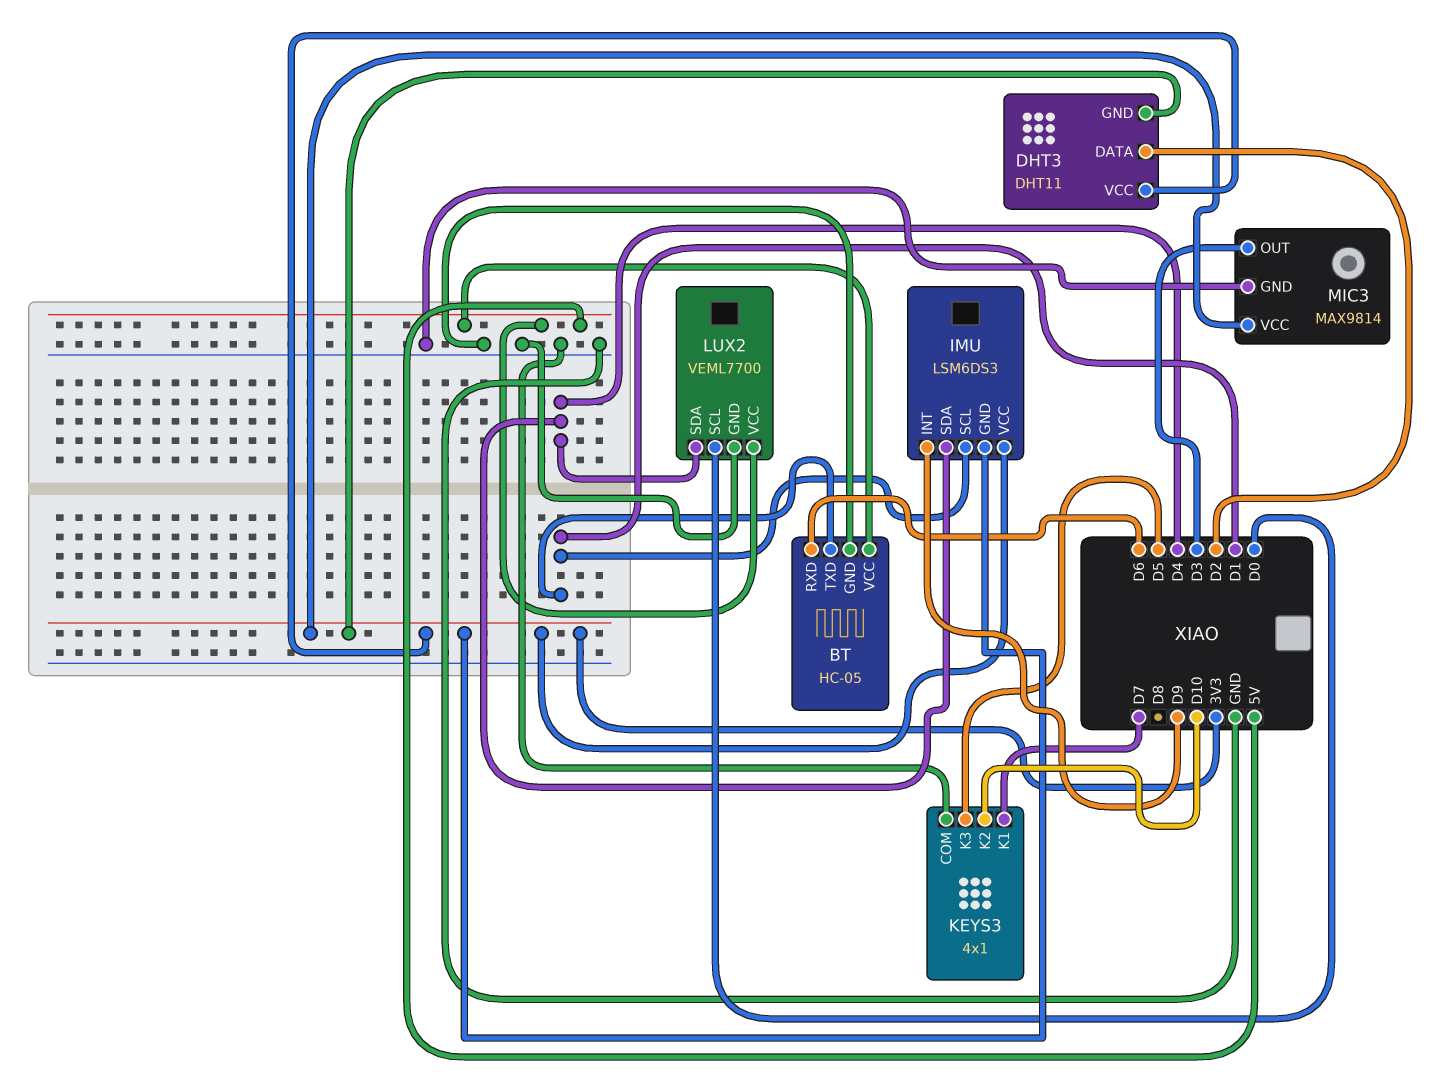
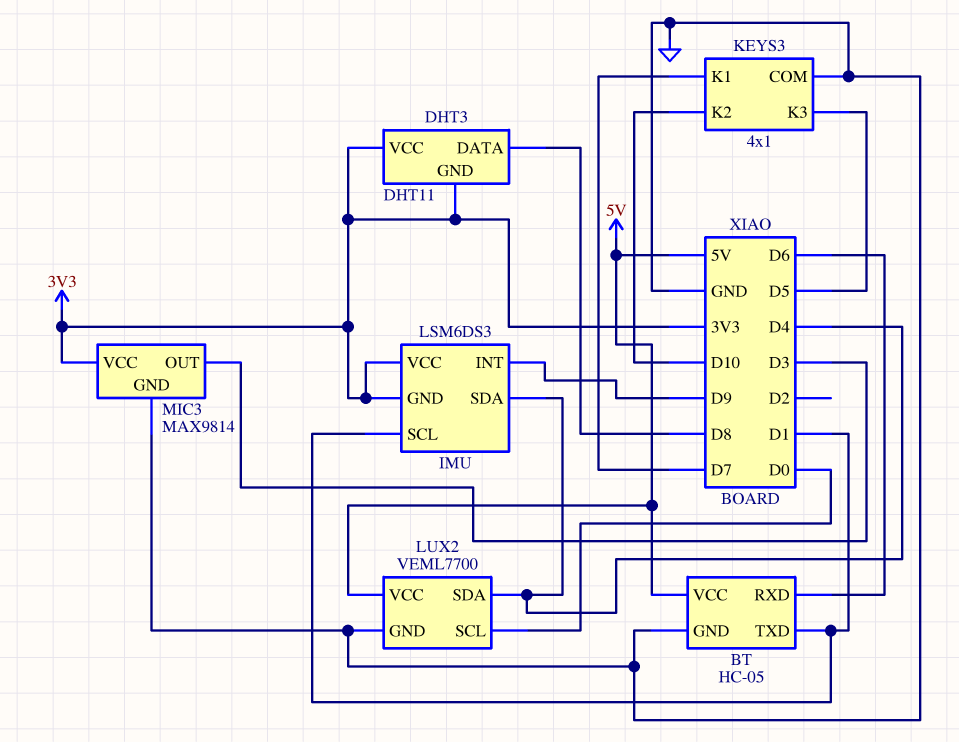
DHT3 pin DATA: D2 -> D8

